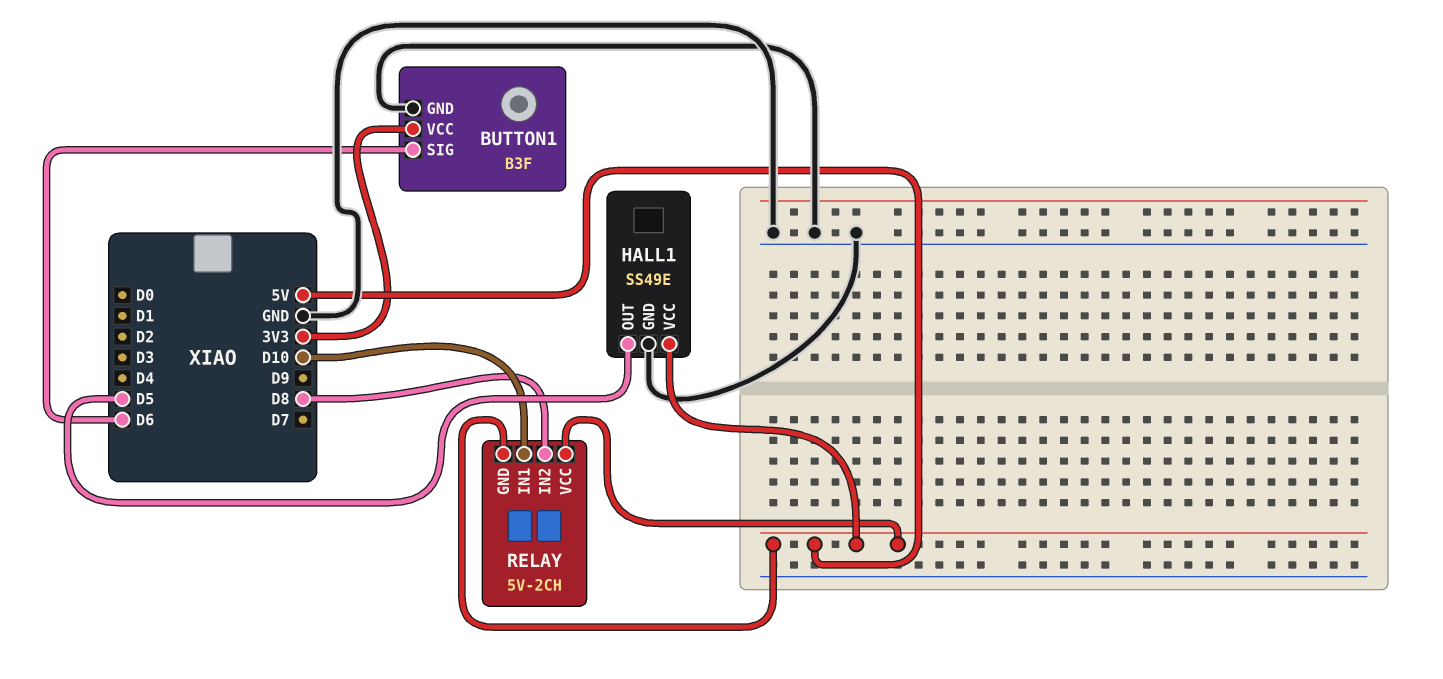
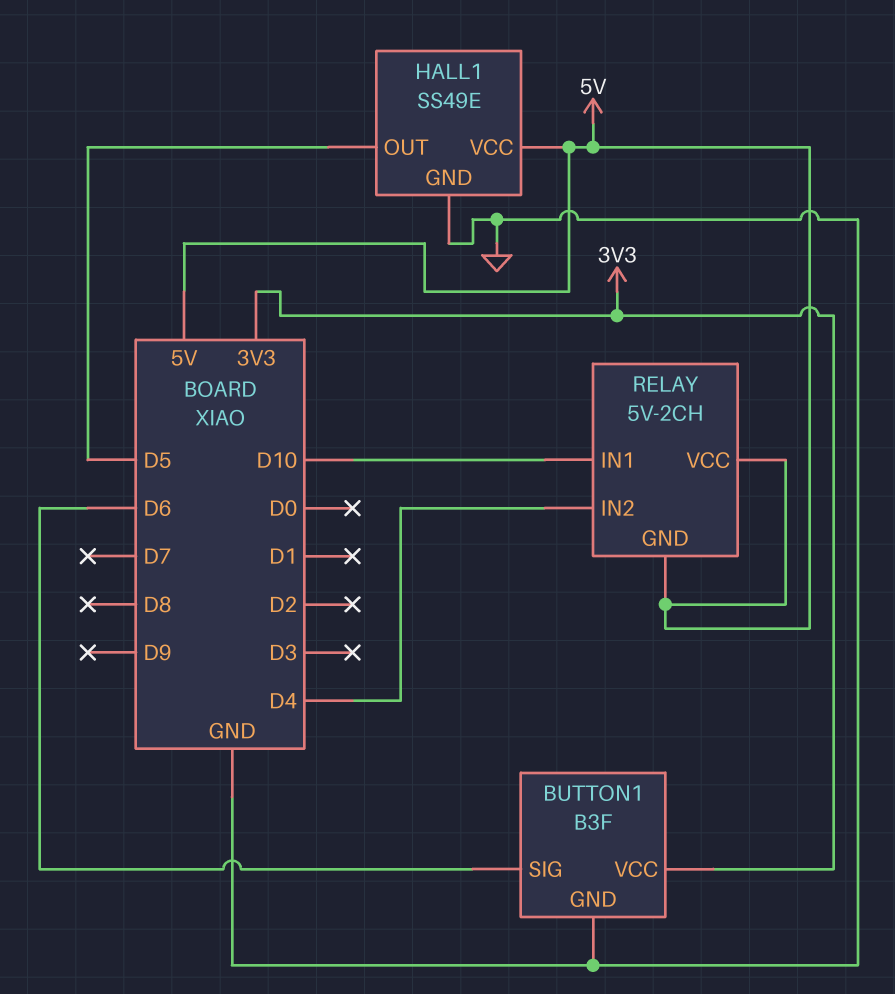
RELAY pin IN2: D8 -> D4

